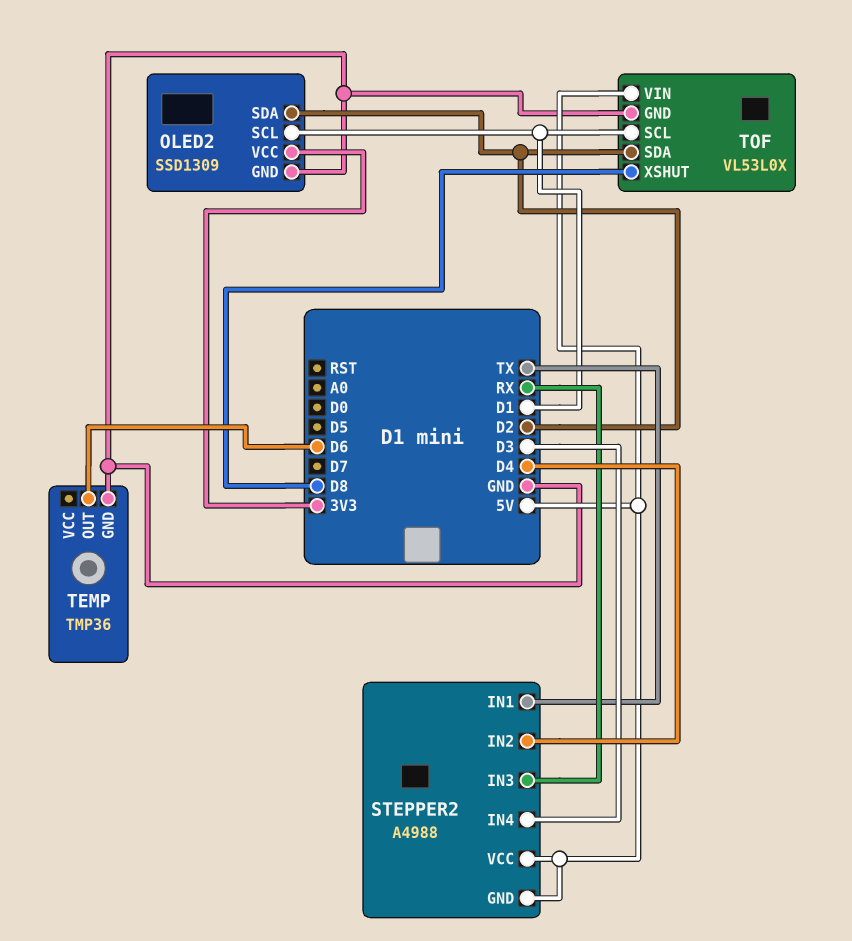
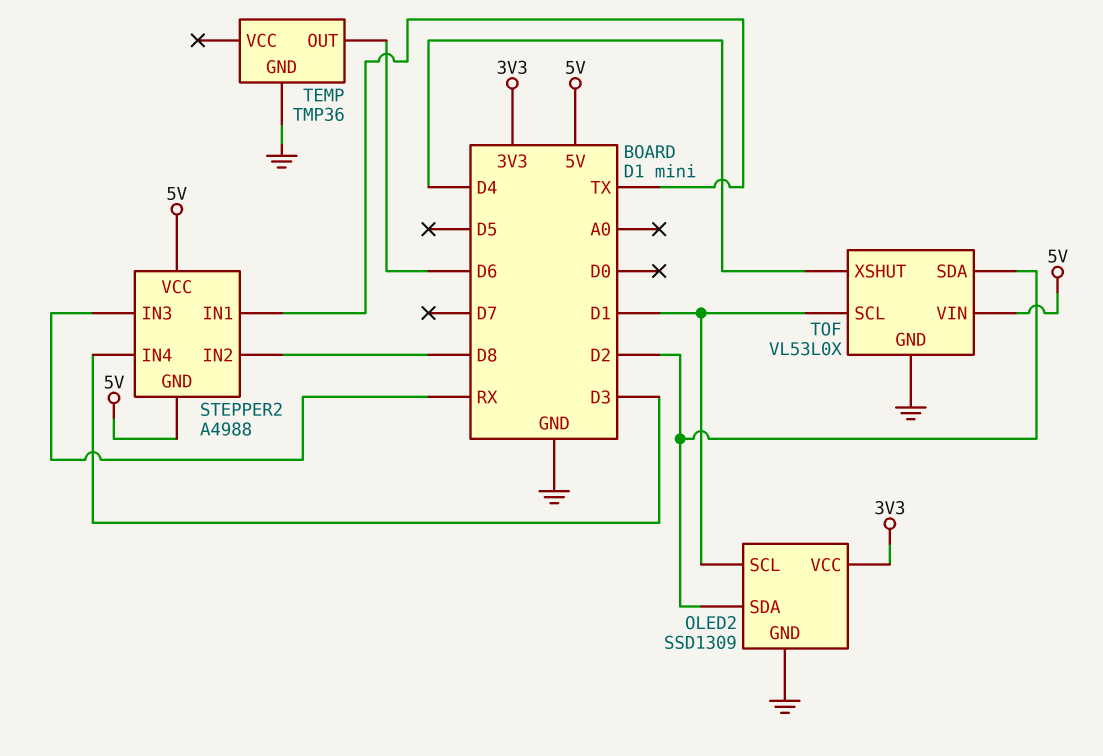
STEPPER2 pin IN2: D4 -> D8
TOF pin XSHUT: D8 -> D4

